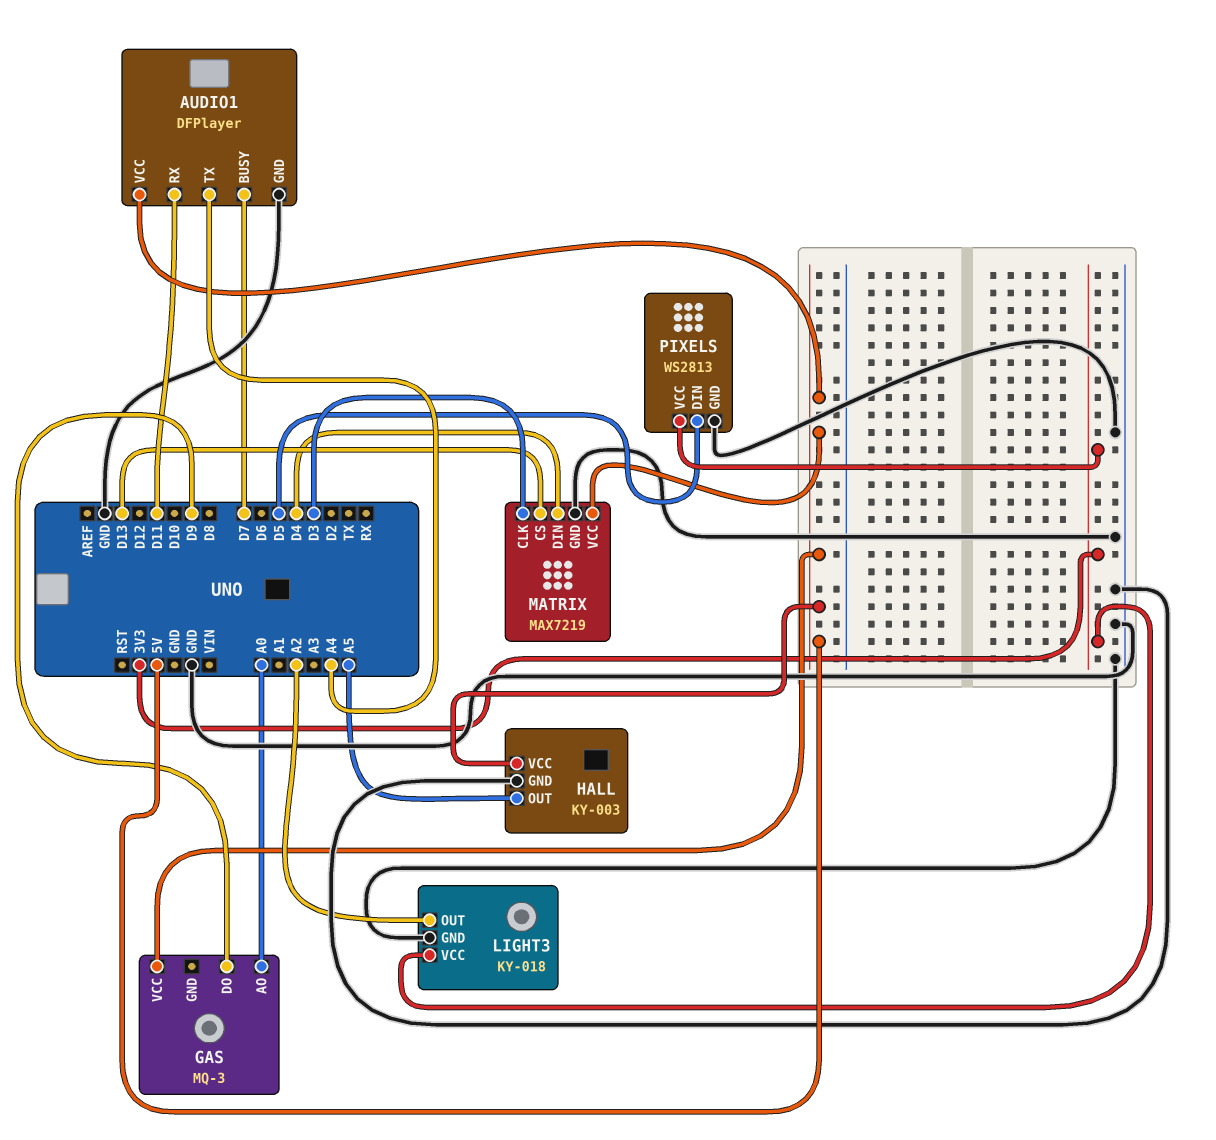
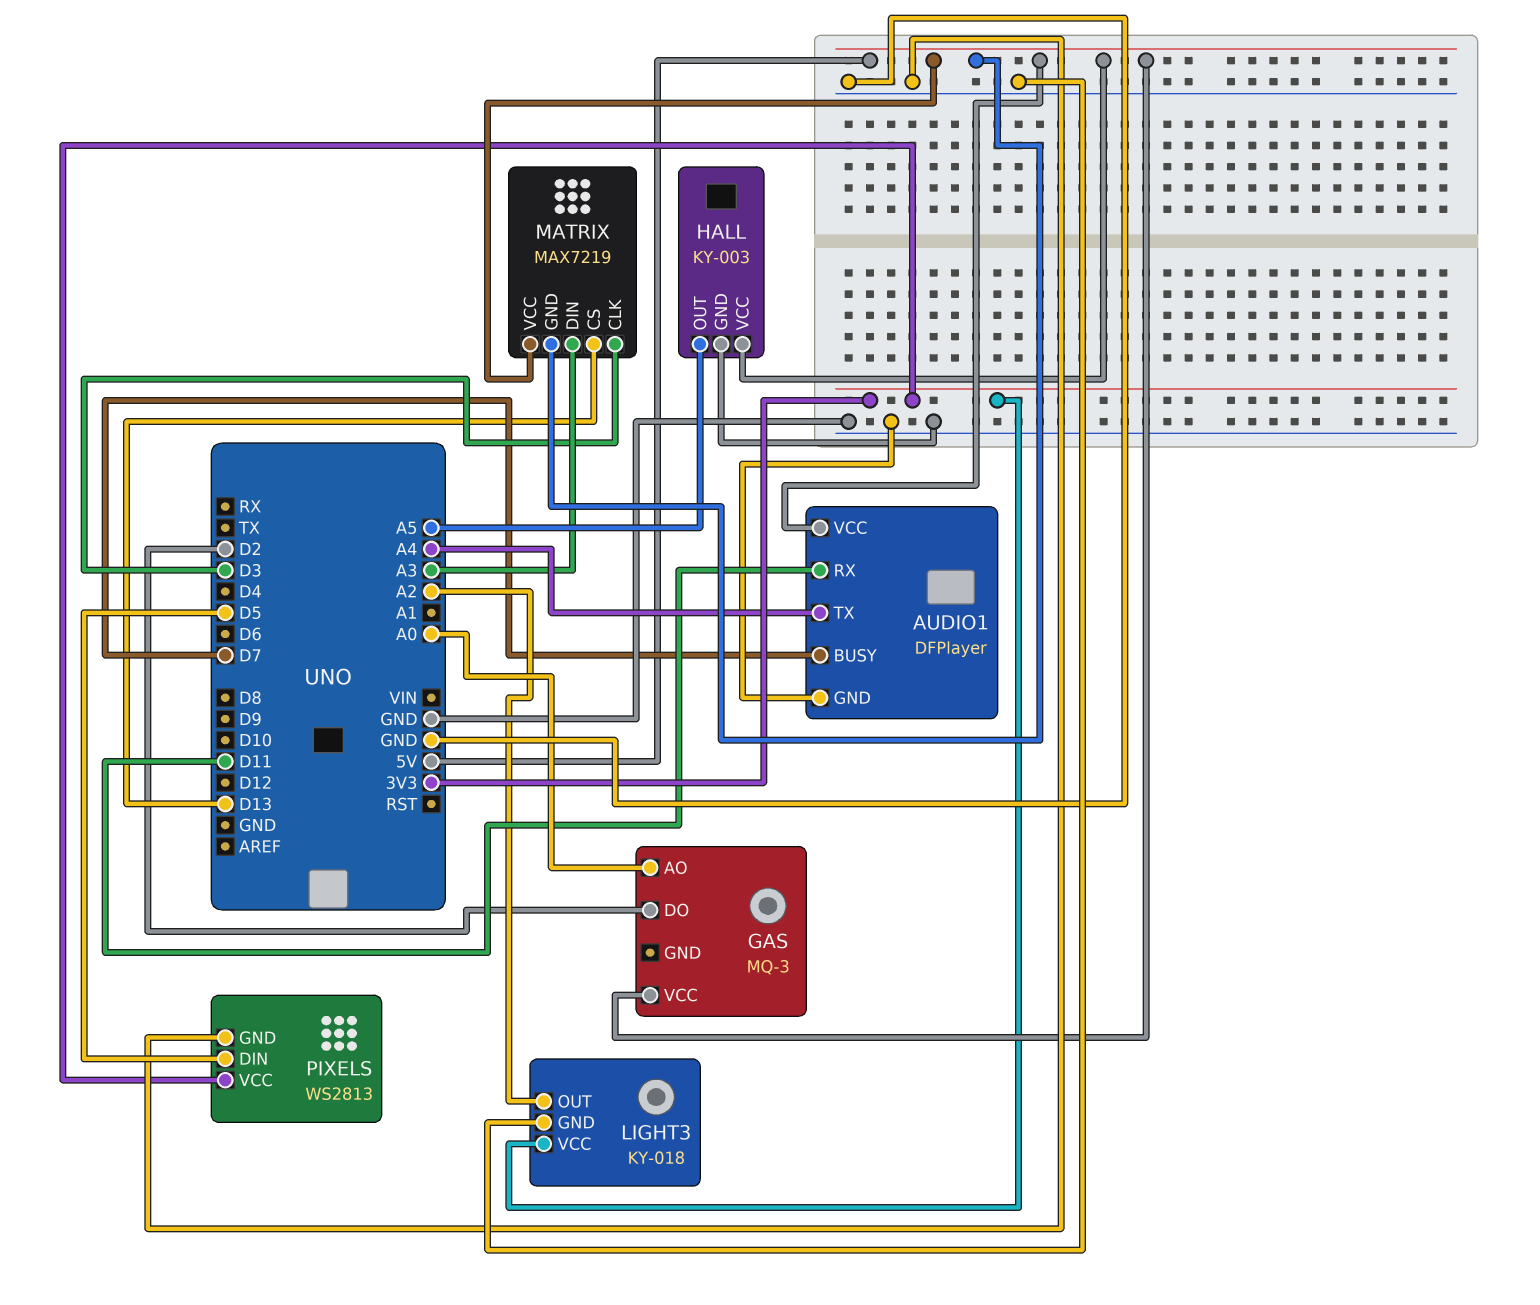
GAS pin DO: D9 -> D2
MATRIX pin DIN: D4 -> A3
MATRIX pin GND: GND -> 5V

